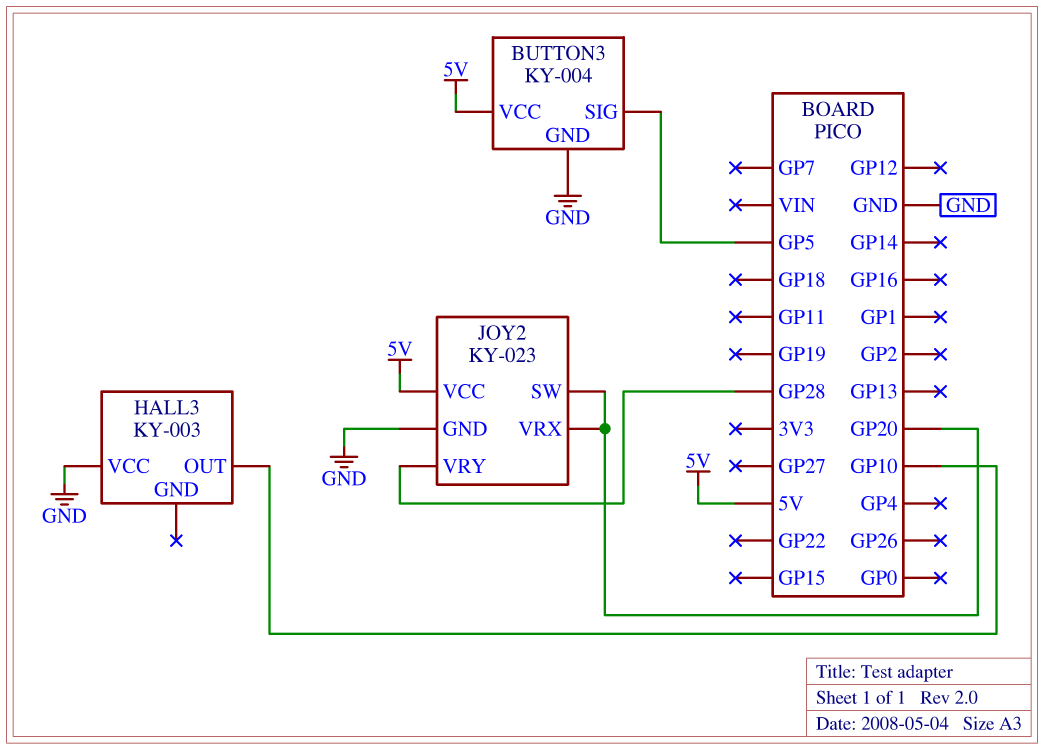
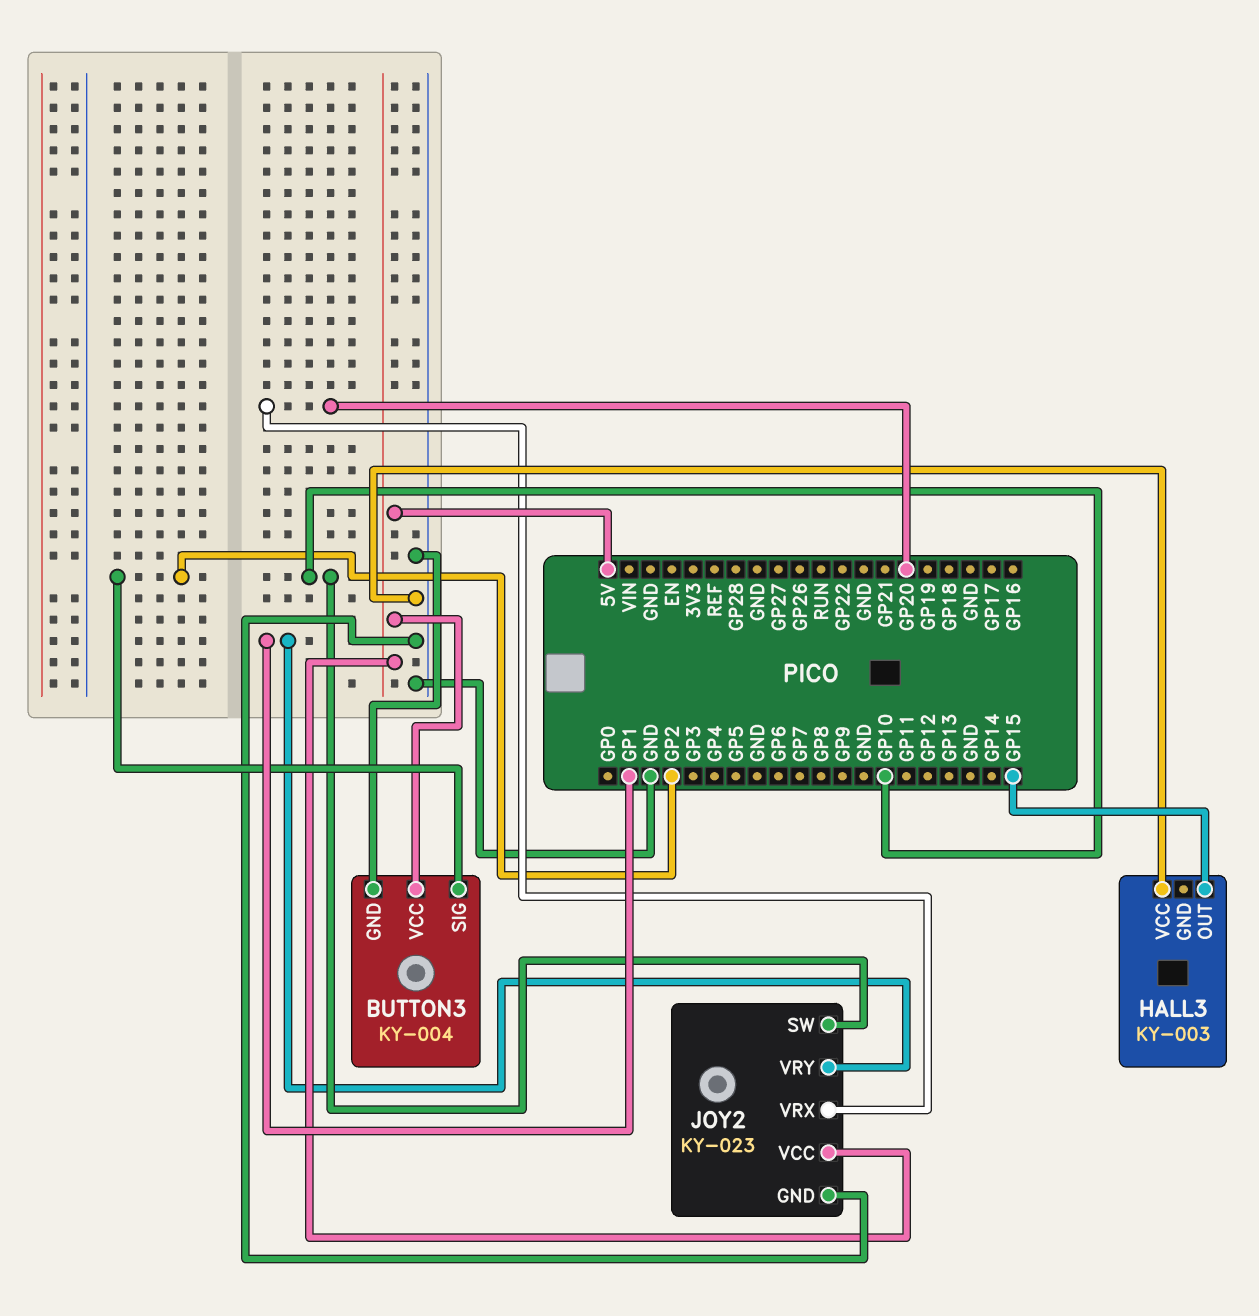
BUTTON3 pin SIG: GP5 -> GP2
HALL3 pin OUT: GP10 -> GP15
JOY2 pin SW: GP20 -> GP10
JOY2 pin VRY: GP28 -> GP1

